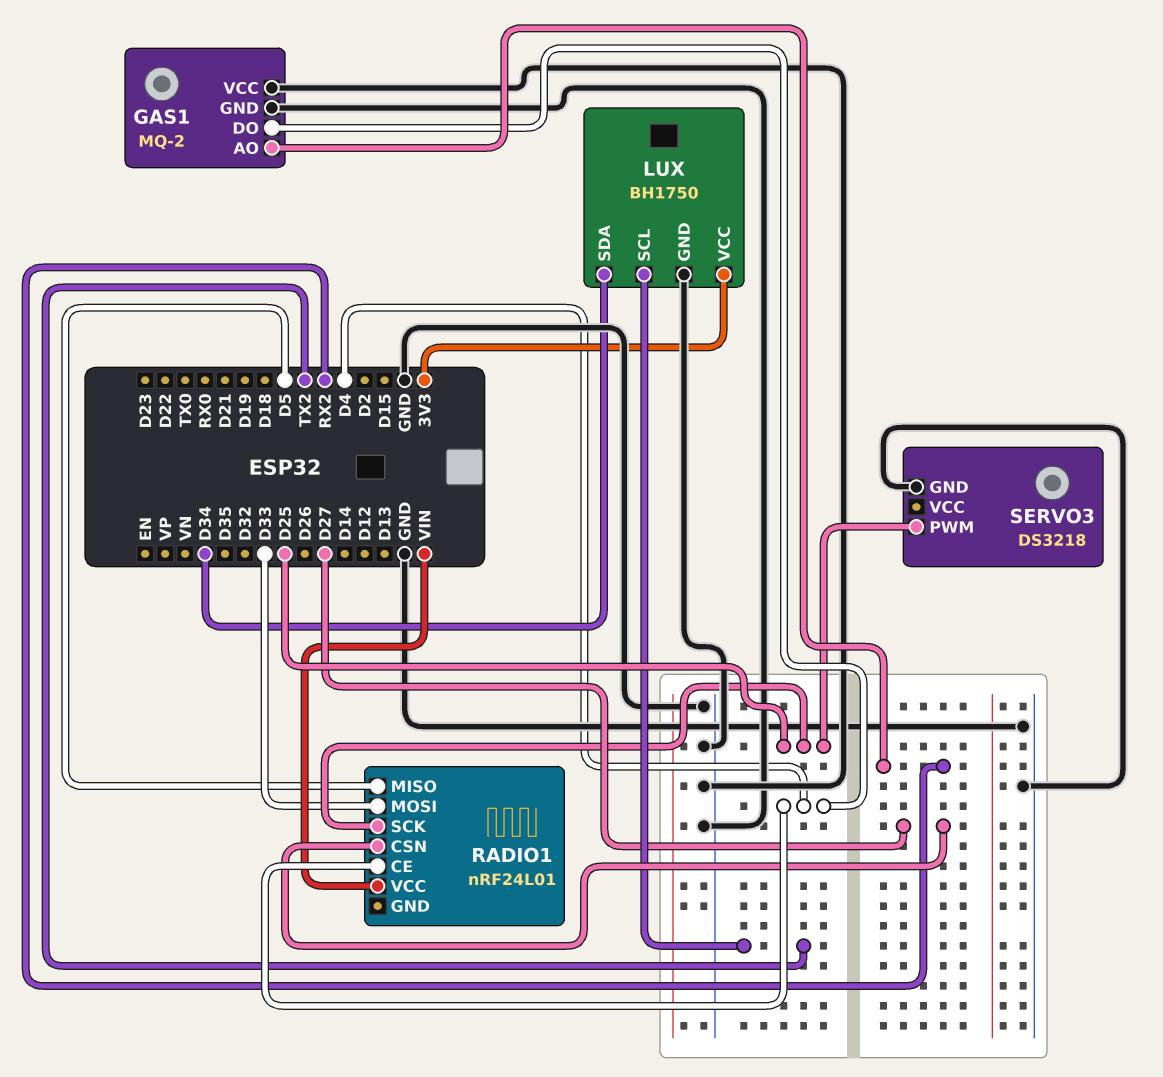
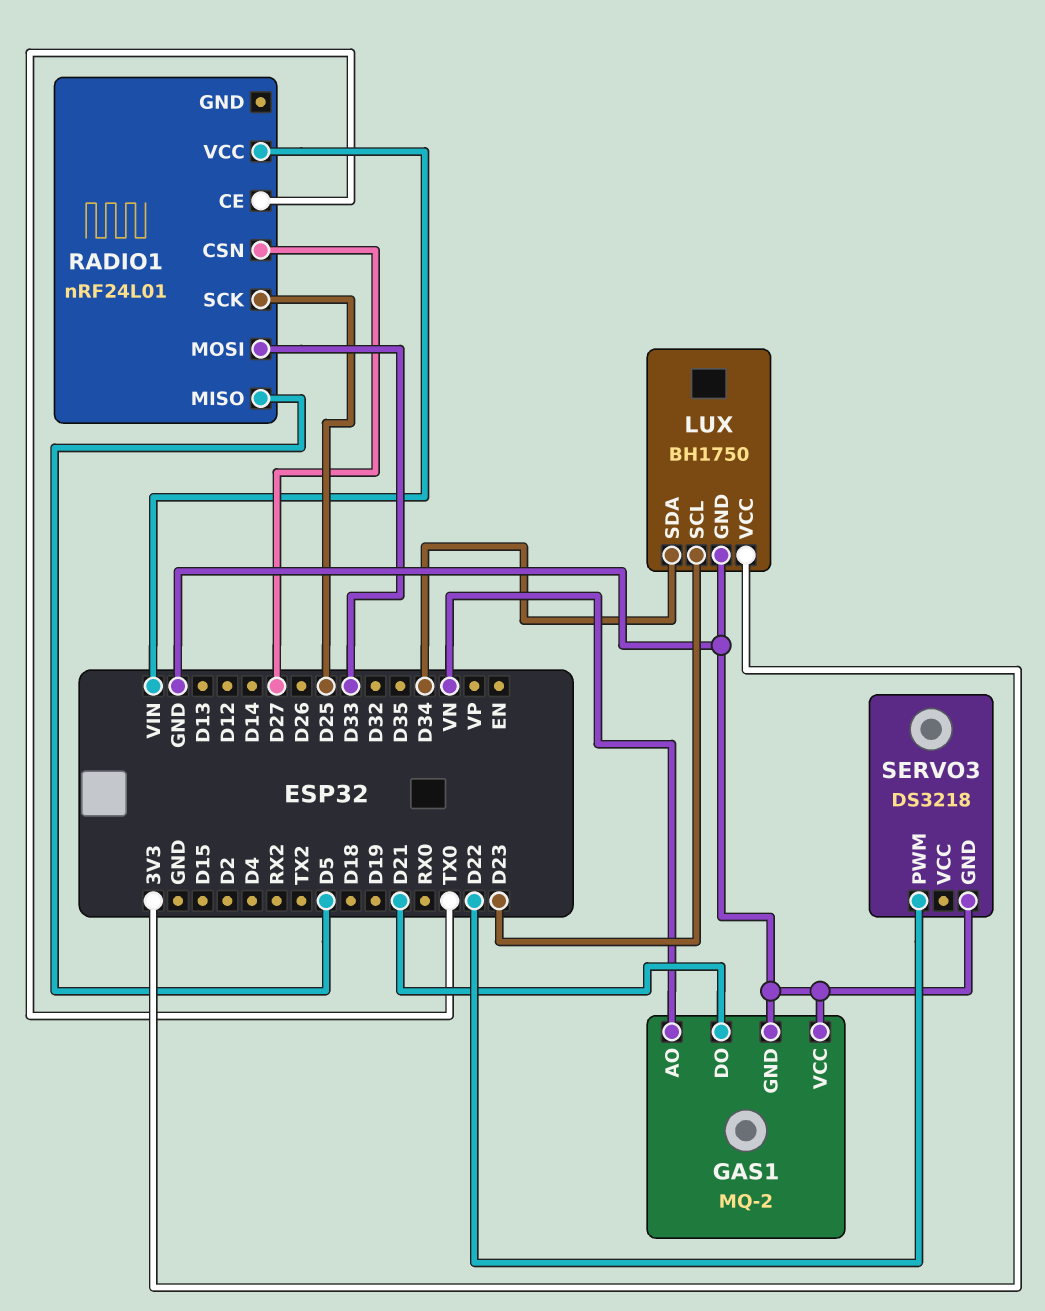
GAS1 pin AO: RX2 -> VN
GAS1 pin DO: D4 -> D21
LUX pin SCL: TX2 -> D23
RADIO1 pin CE: D4 -> TX0
SERVO3 pin PWM: D25 -> D22

